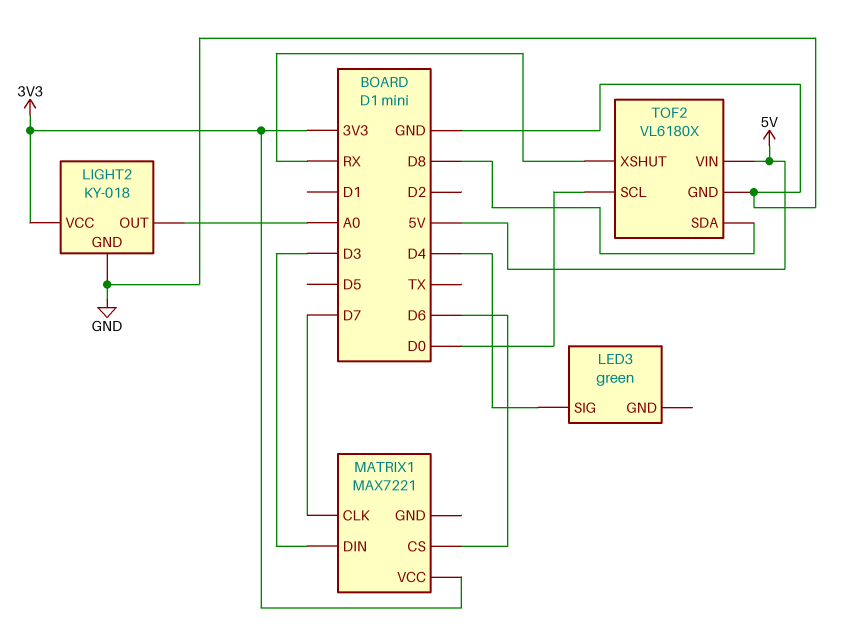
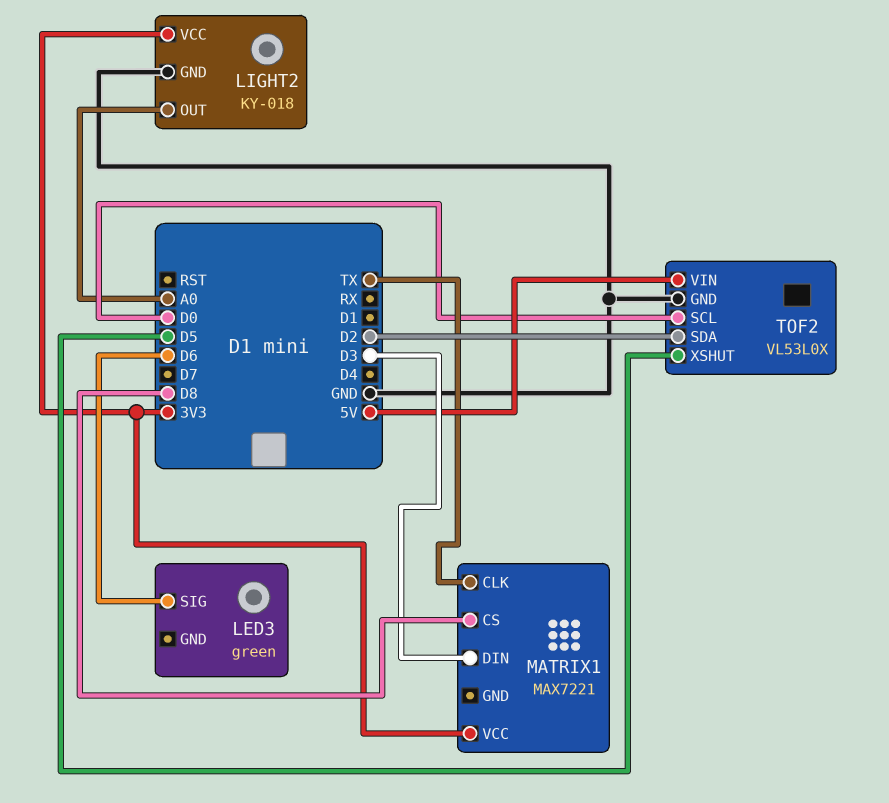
LED3 pin SIG: D4 -> D6
MATRIX1 pin CLK: D7 -> TX
MATRIX1 pin CS: D6 -> D8
TOF2: VL6180X -> VL53L0X
TOF2 pin SDA: D8 -> D2
TOF2 pin XSHUT: RX -> D5

